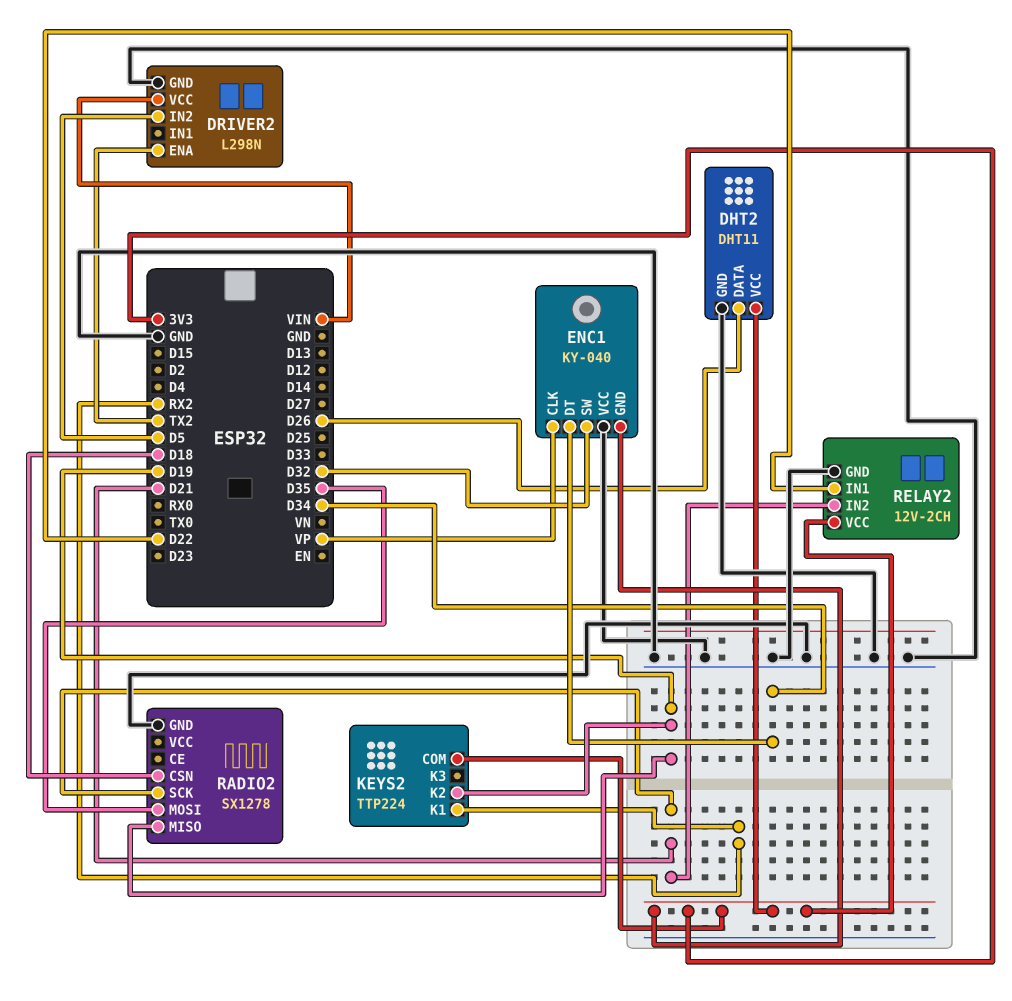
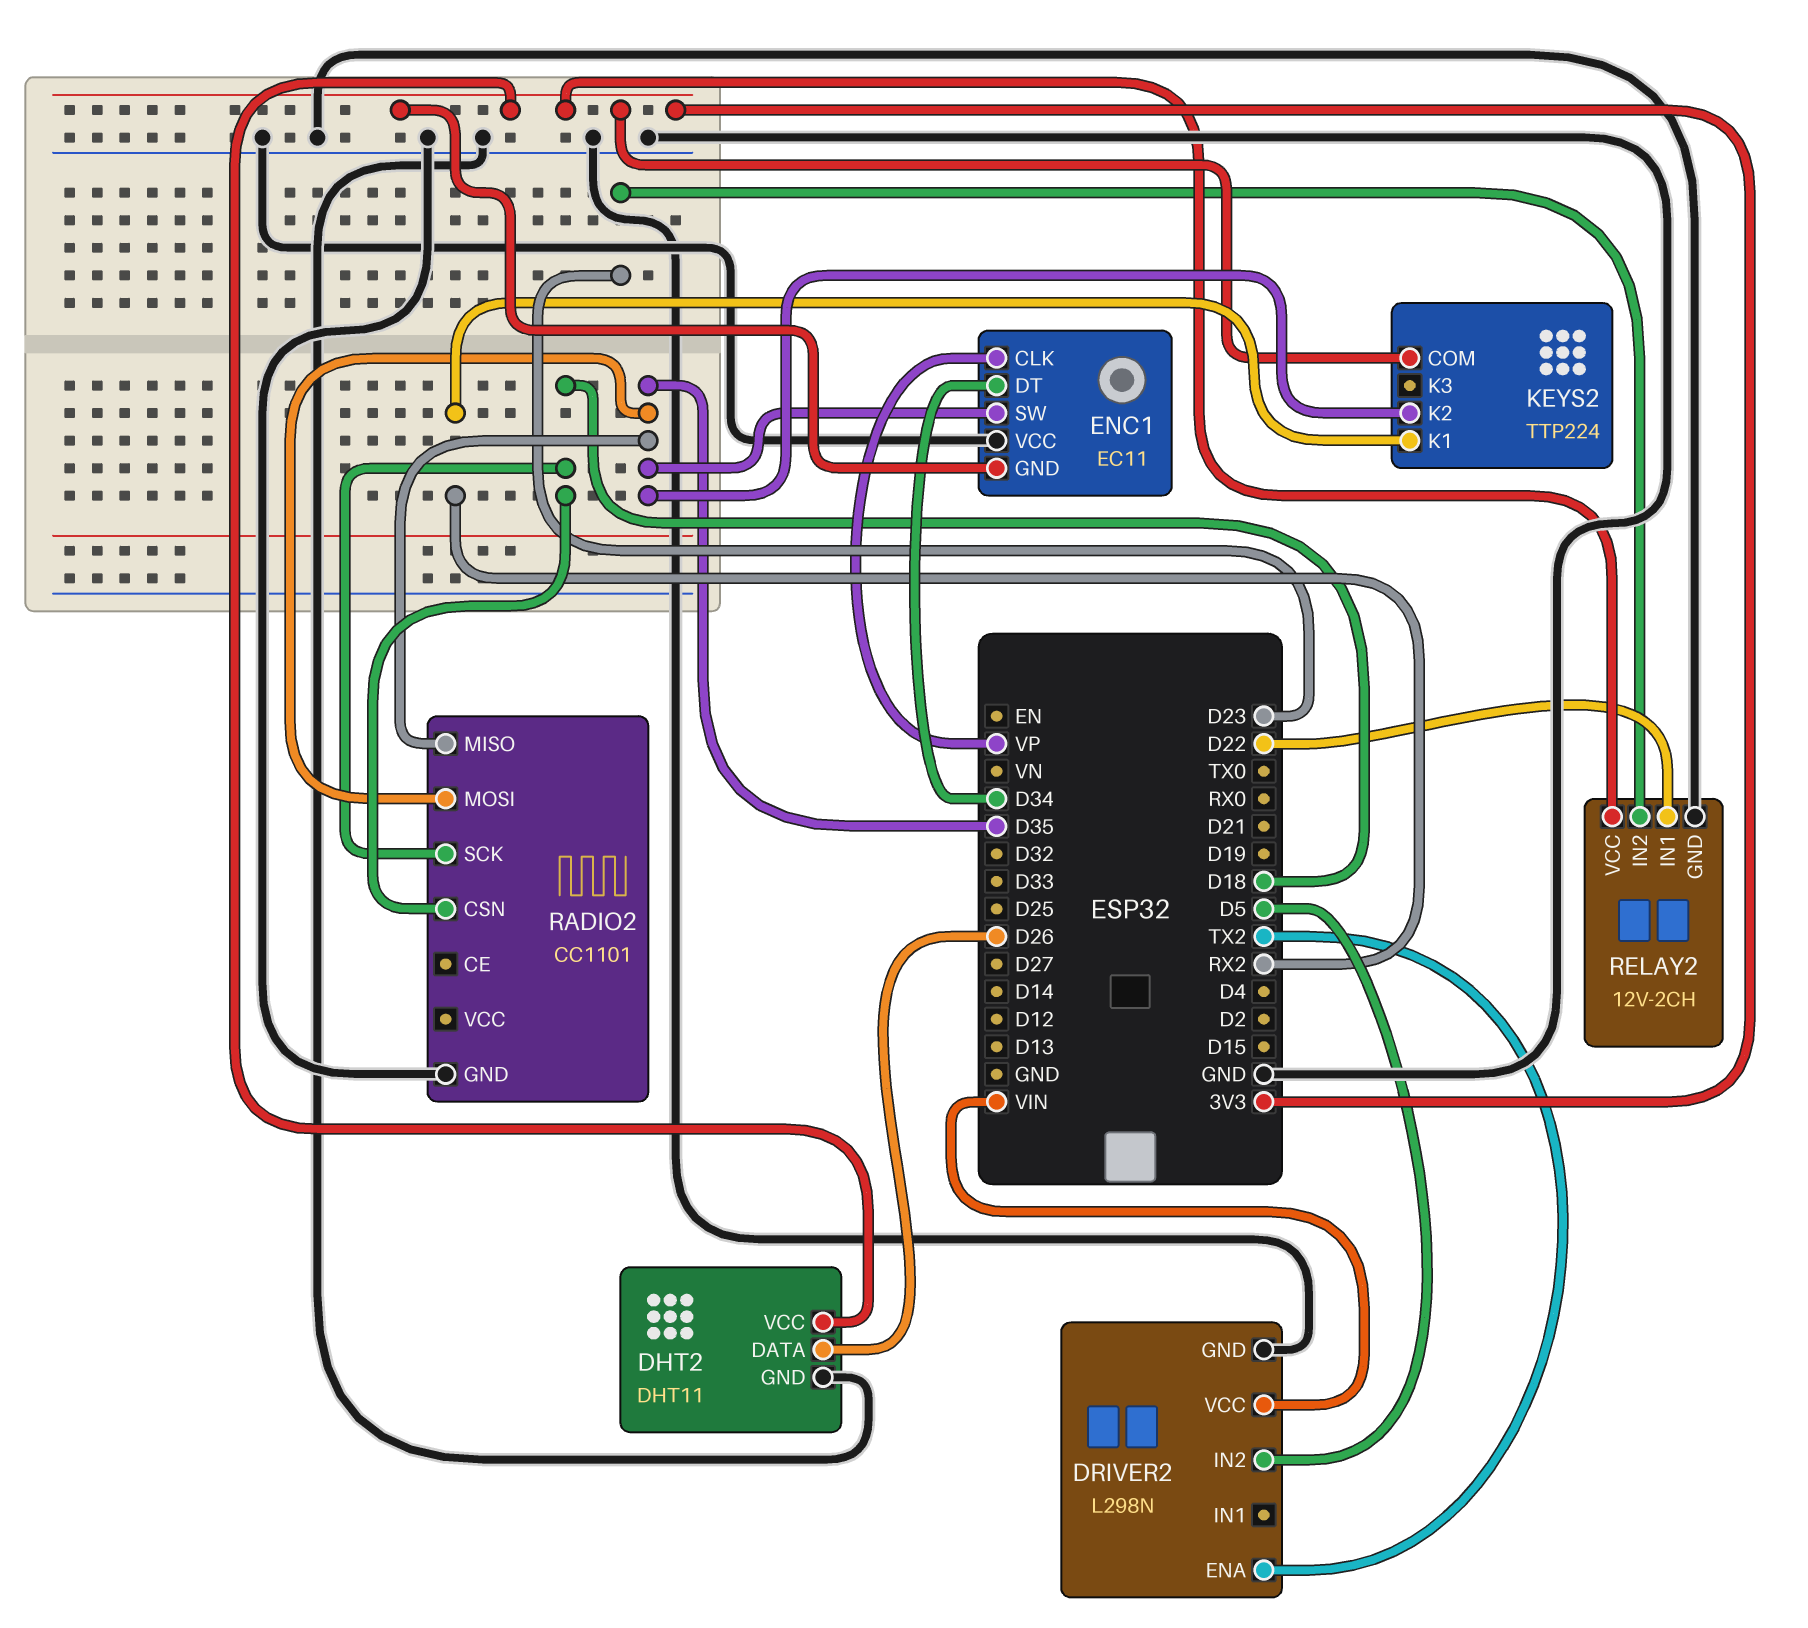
ENC1: KY-040 -> EC11
ENC1 pin SW: D32 -> D35
KEYS2 pin K2: D19 -> D35
RADIO2: SX1278 -> CC1101
RADIO2 pin MISO: D19 -> D35
RADIO2 pin SCK: D21 -> D18
RELAY2 pin IN2: D21 -> D23

